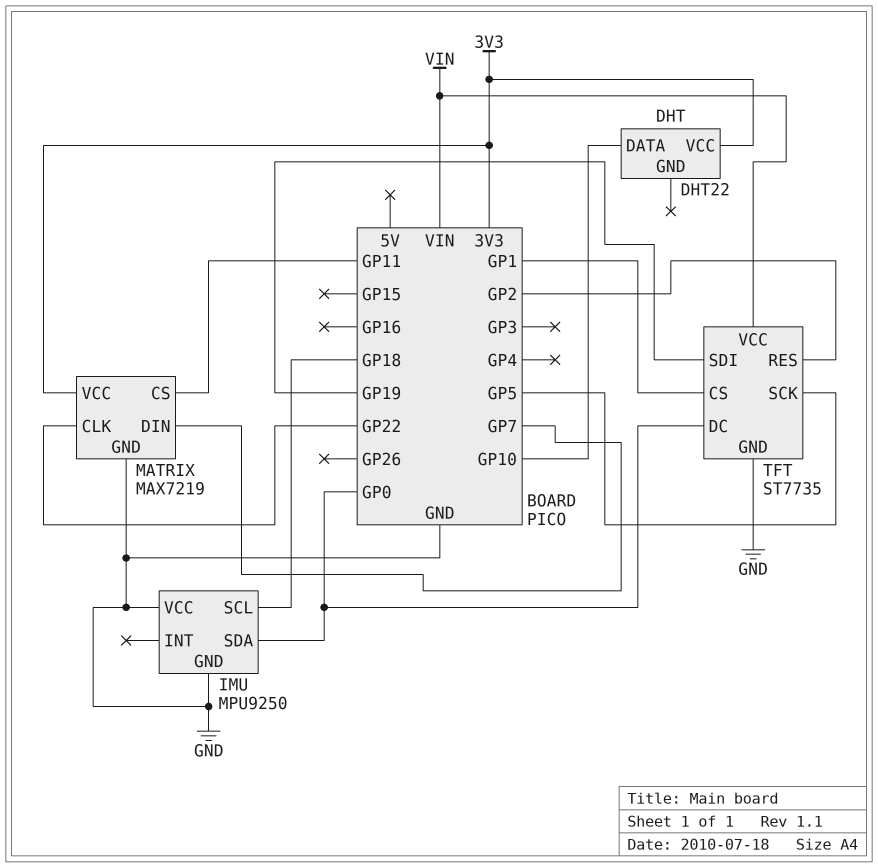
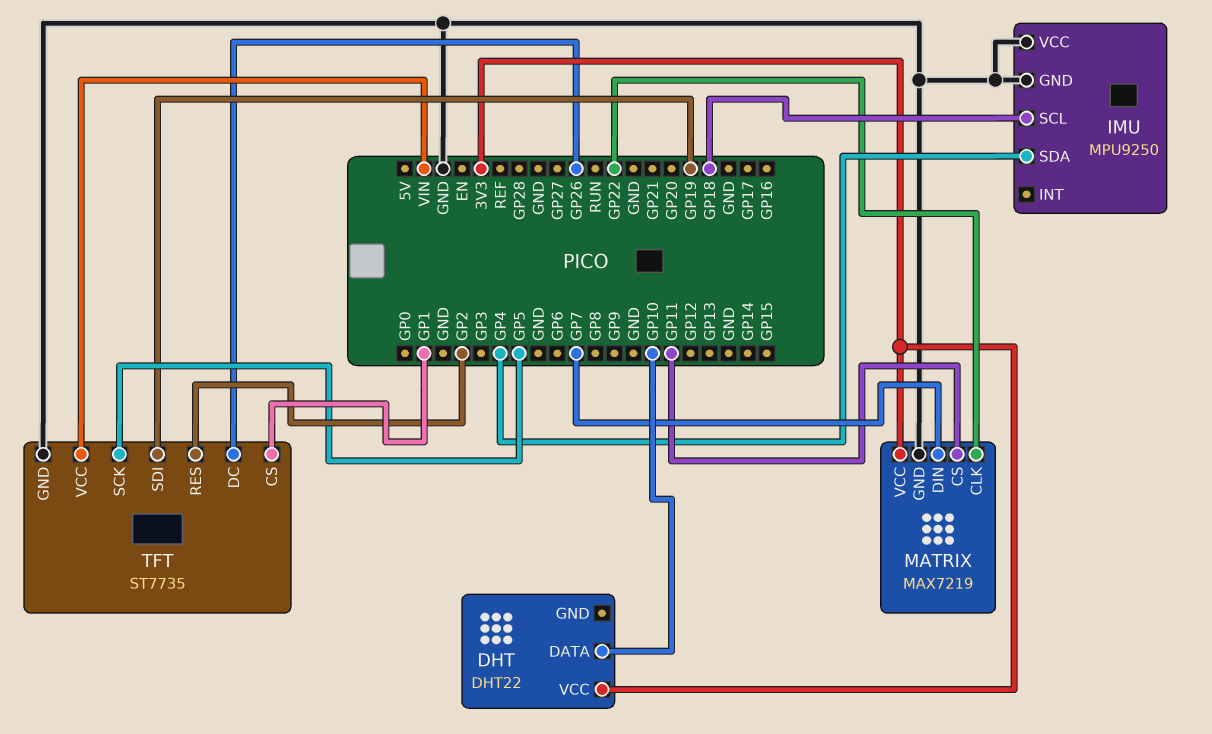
IMU pin SDA: GP0 -> GP4
TFT pin DC: GP0 -> GP26

